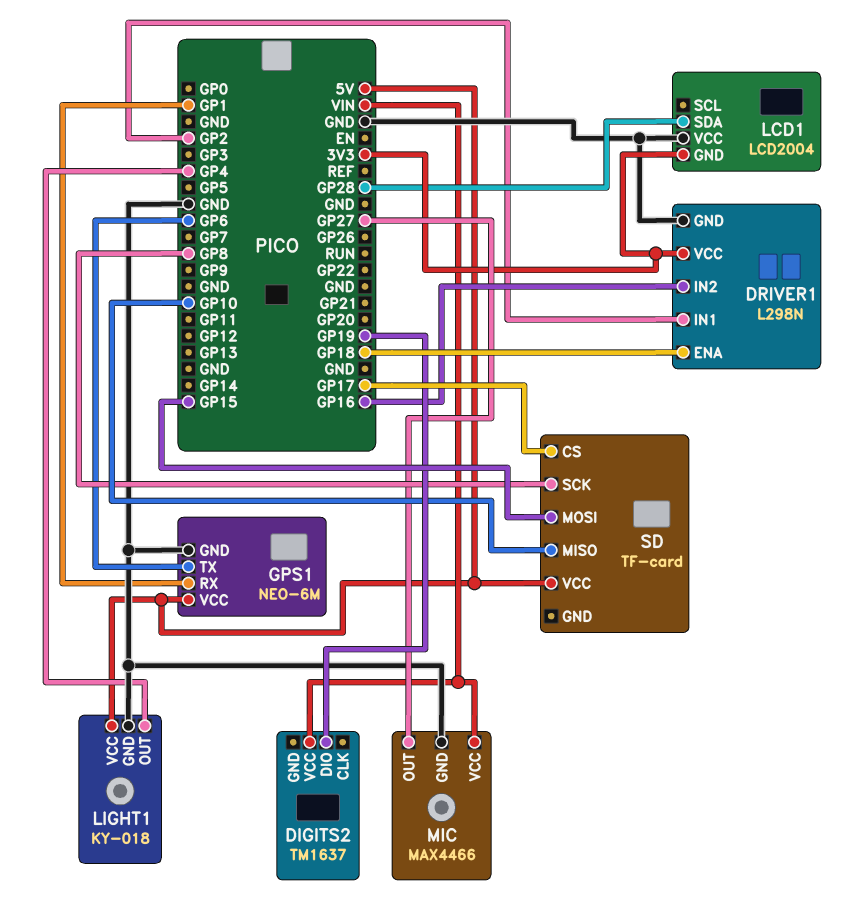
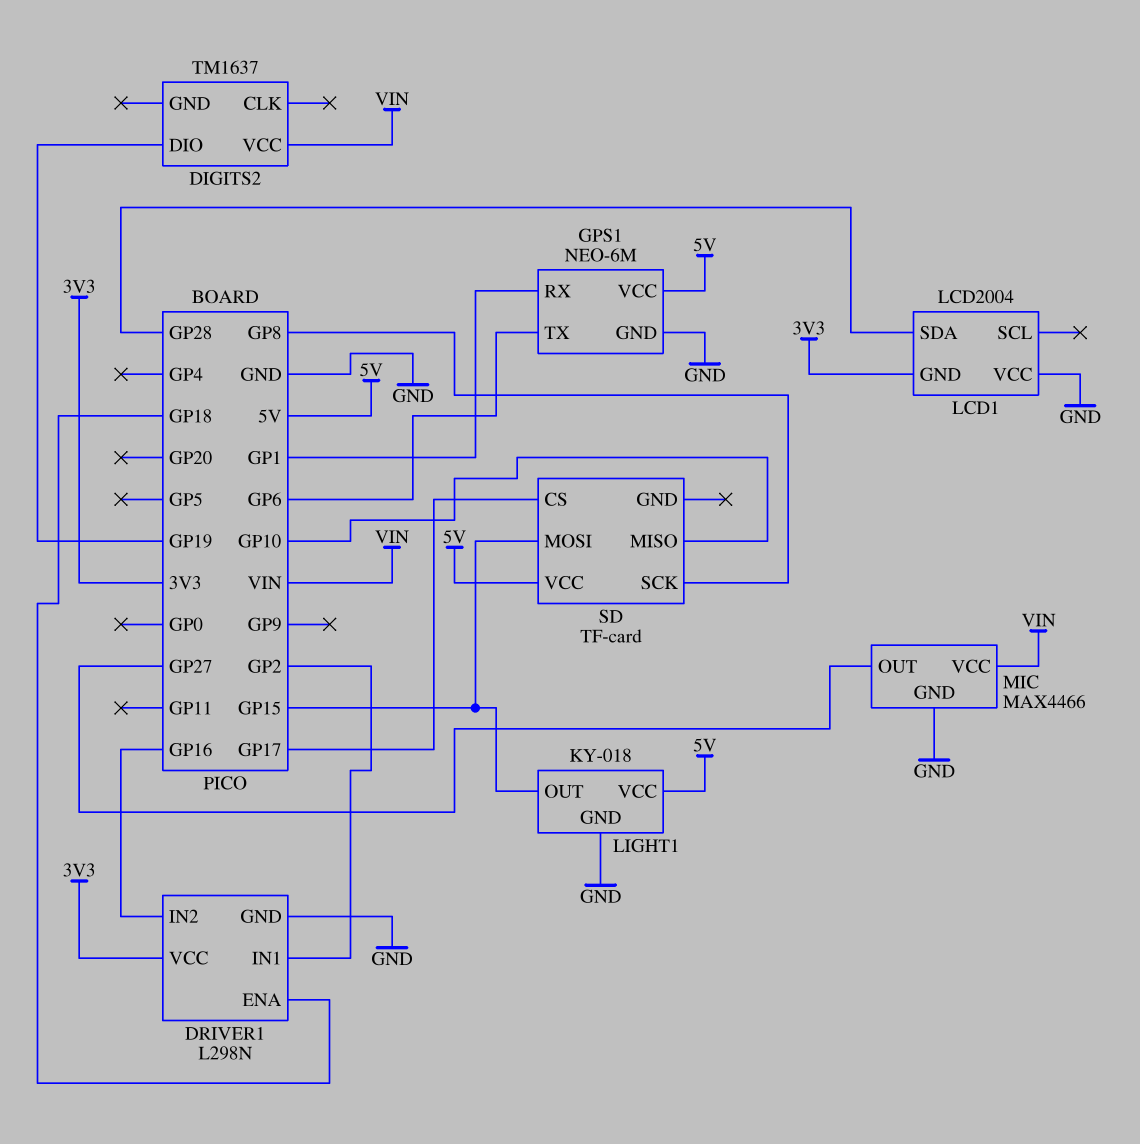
LIGHT1 pin OUT: GP4 -> GP15

